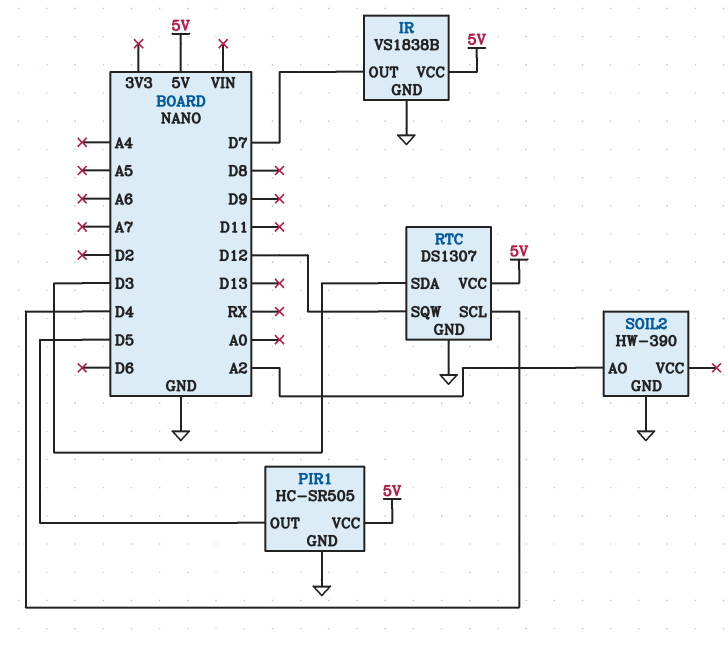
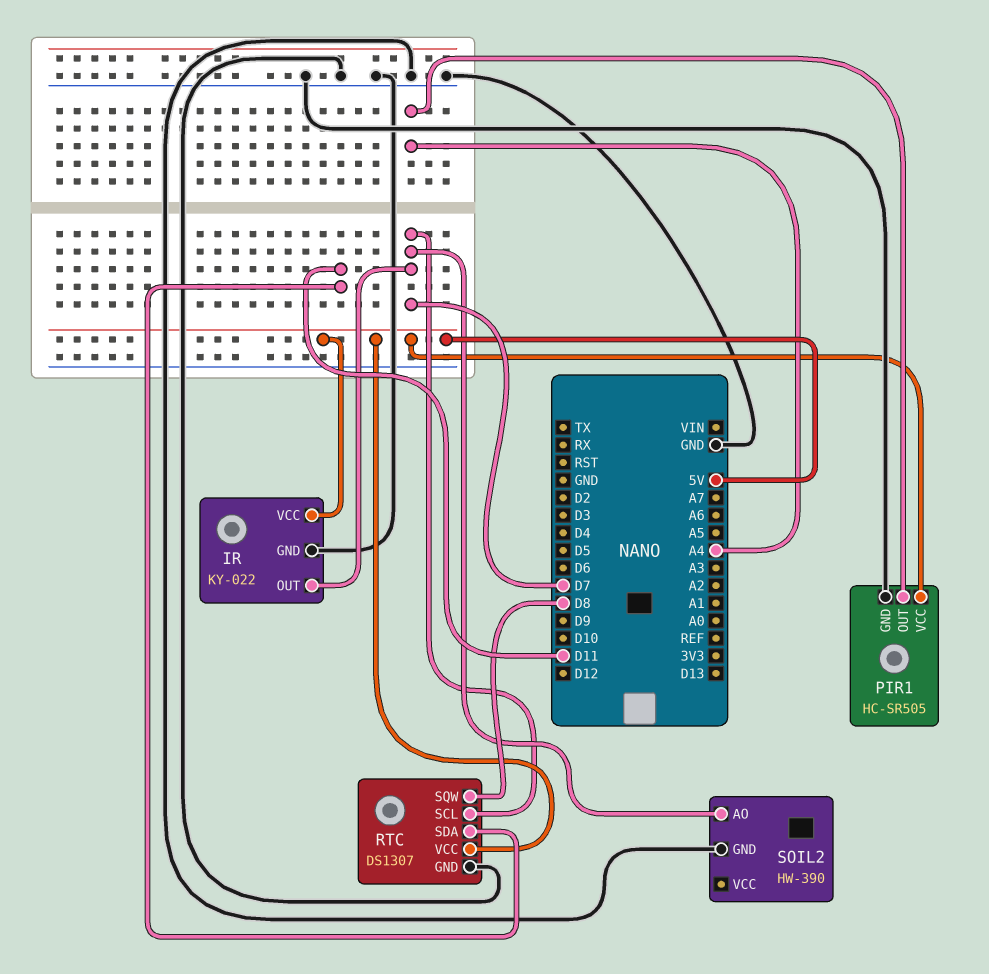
IR: VS1838B -> KY-022
PIR1 pin OUT: D5 -> A4
RTC pin SCL: D4 -> D7
RTC pin SDA: D3 -> D11
RTC pin SQW: D12 -> D8
SOIL2 pin AO: A2 -> D7

